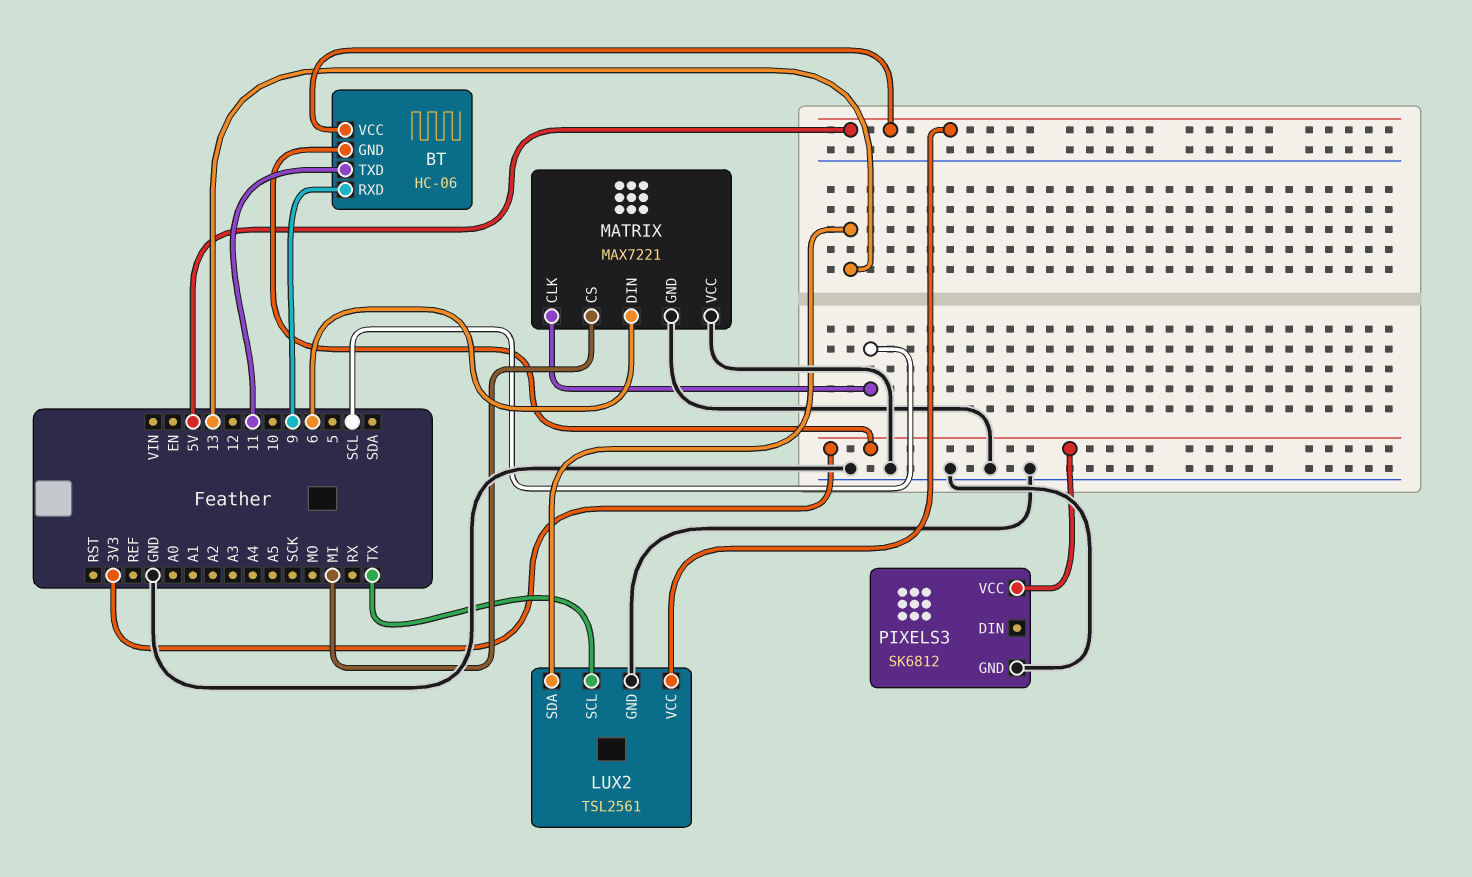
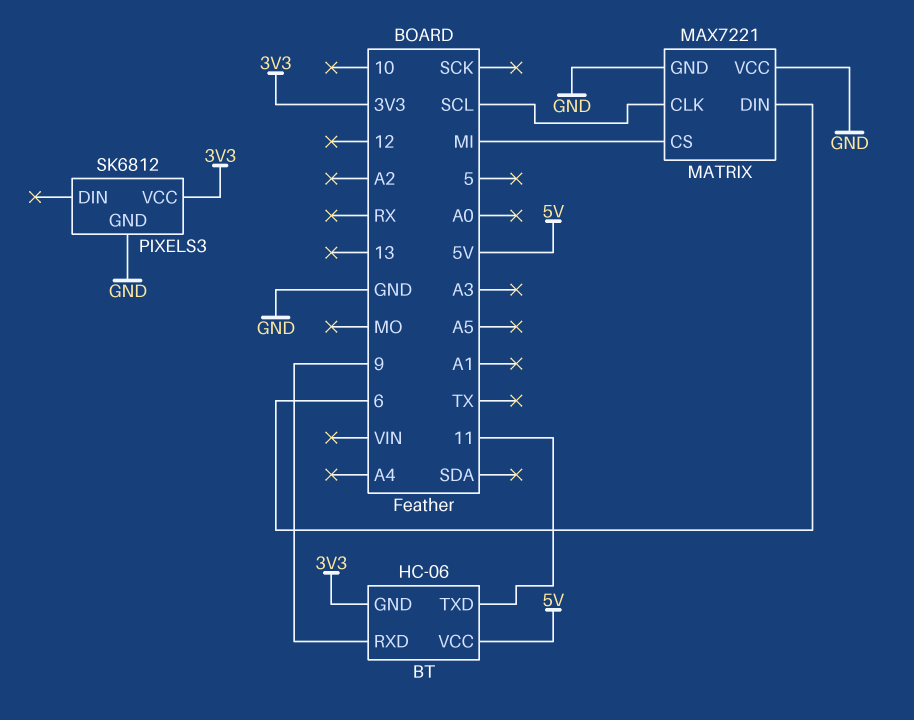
LUX2: TSL2561 -> none
LUX2 pin GND: GND -> none
LUX2 pin SCL: TX -> none
LUX2 pin SDA: 13 -> none
LUX2 pin VCC: 5V -> none

